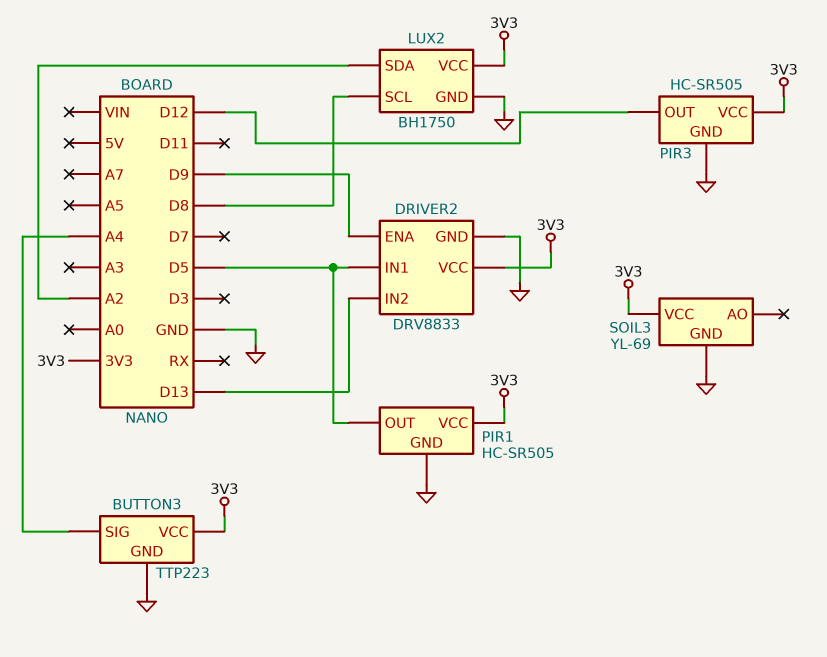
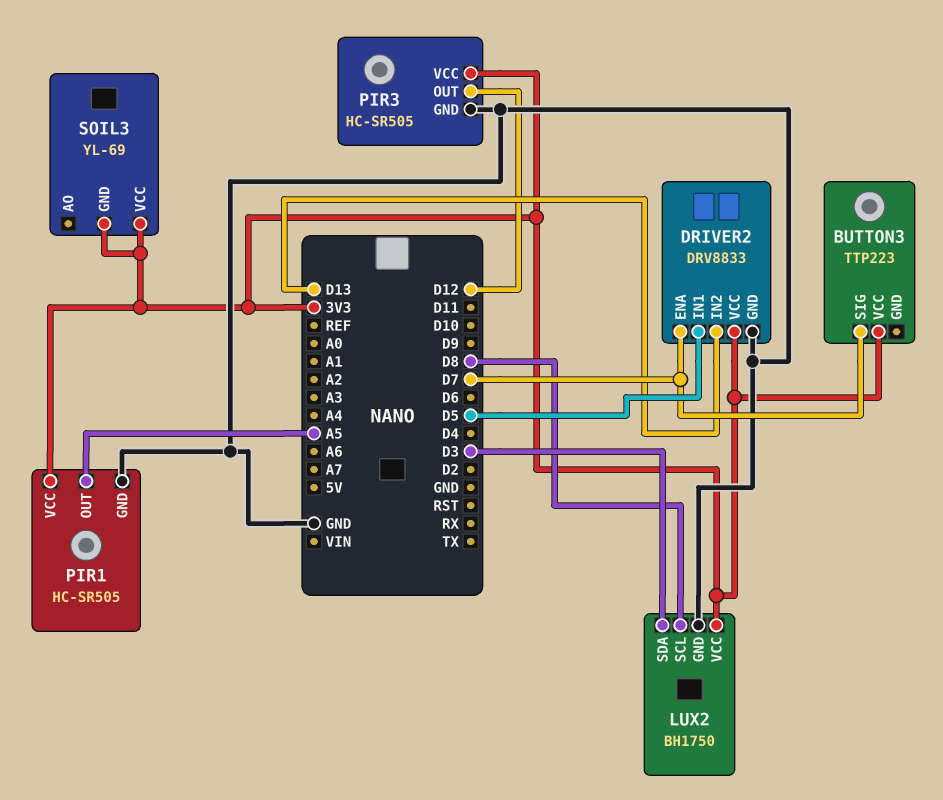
BUTTON3 pin GND: GND -> none
BUTTON3 pin SIG: A4 -> D7
DRIVER2 pin ENA: D9 -> D7
LUX2 pin SDA: A2 -> D3
PIR1 pin OUT: D5 -> A5
SOIL3 pin GND: GND -> 3V3

